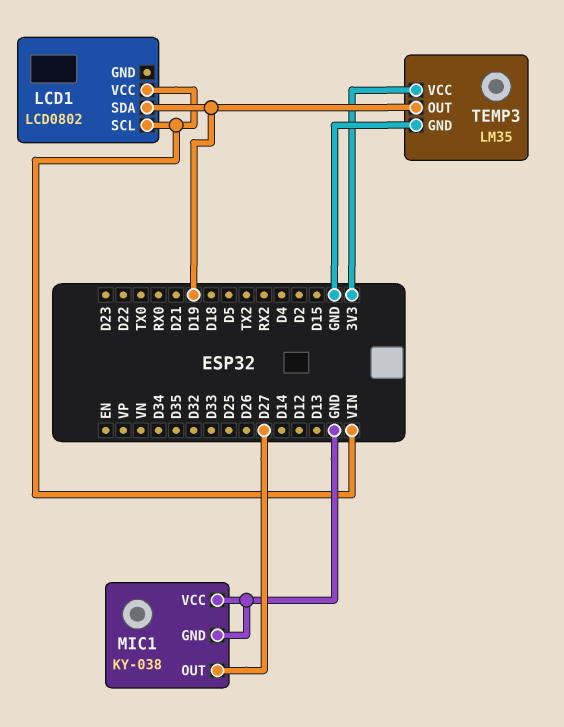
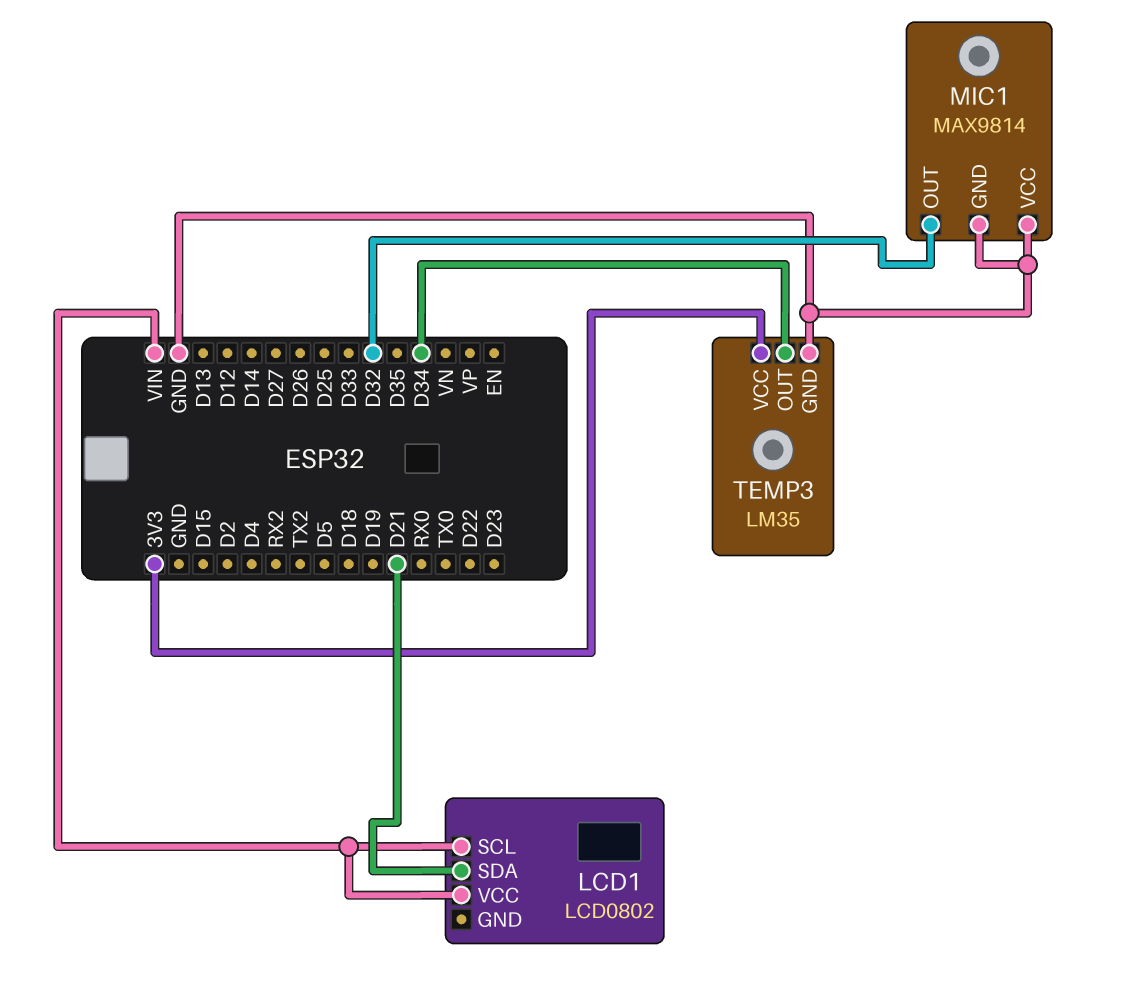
LCD1 pin SDA: D19 -> D21
MIC1: KY-038 -> MAX9814
MIC1 pin OUT: D27 -> D32
TEMP3 pin OUT: D19 -> D34

